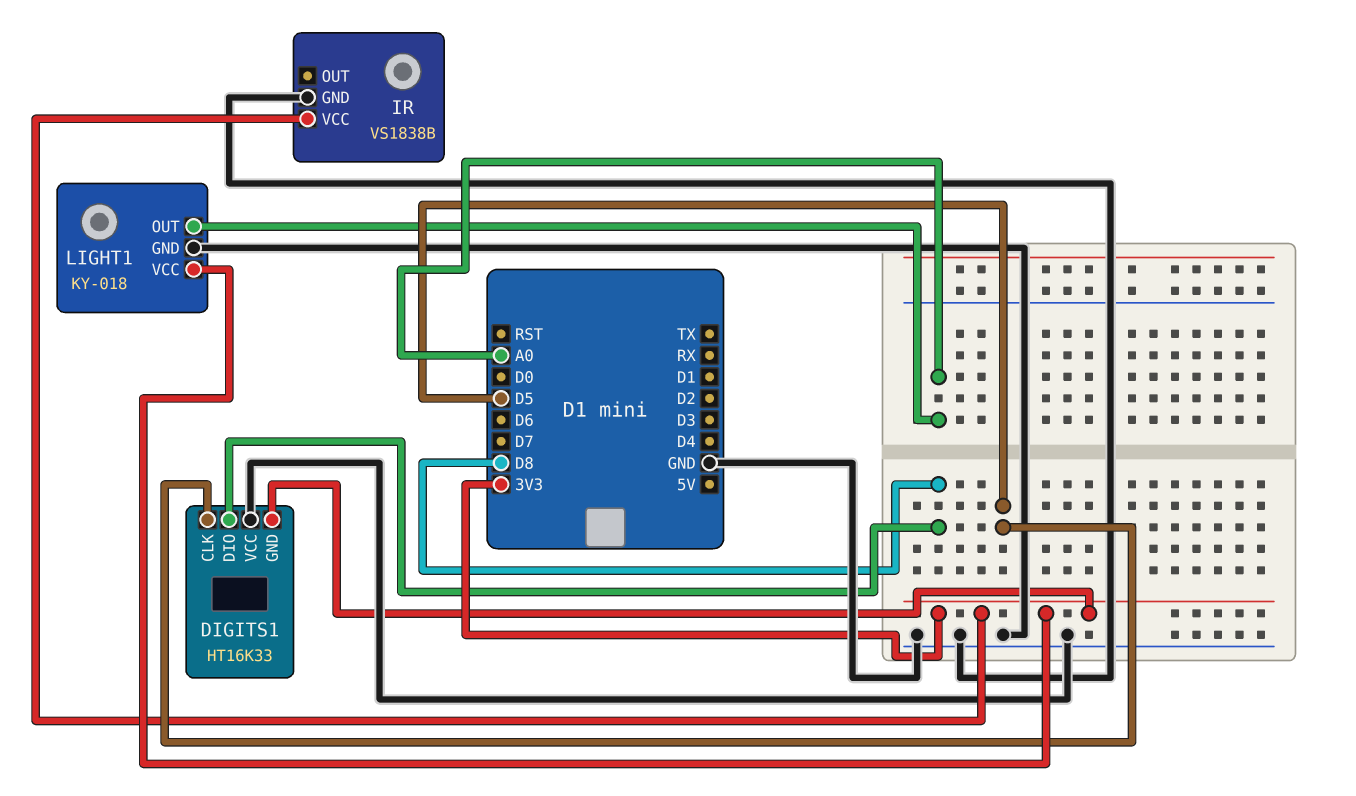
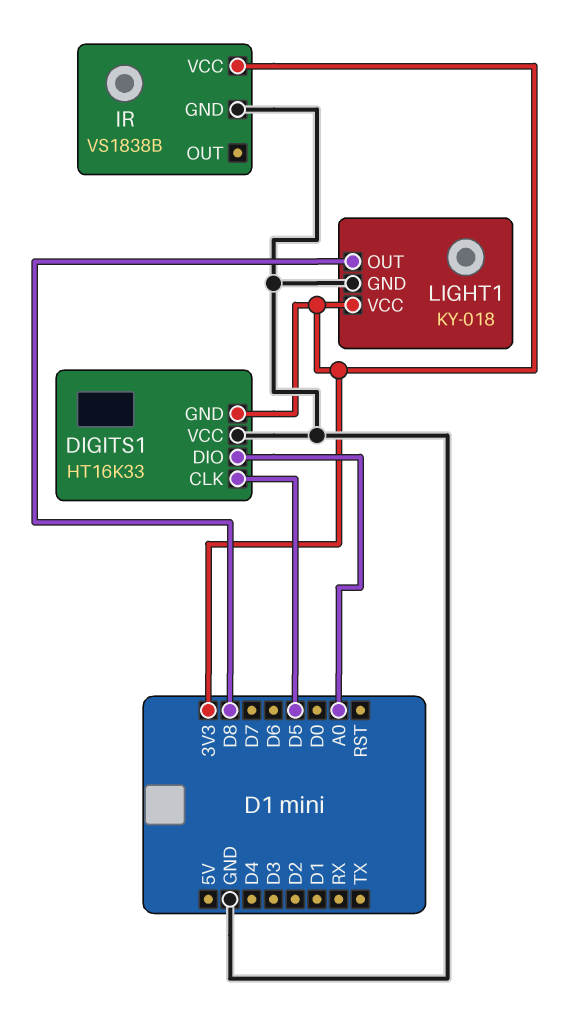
DIGITS1 pin DIO: D8 -> A0
LIGHT1 pin OUT: A0 -> D8

